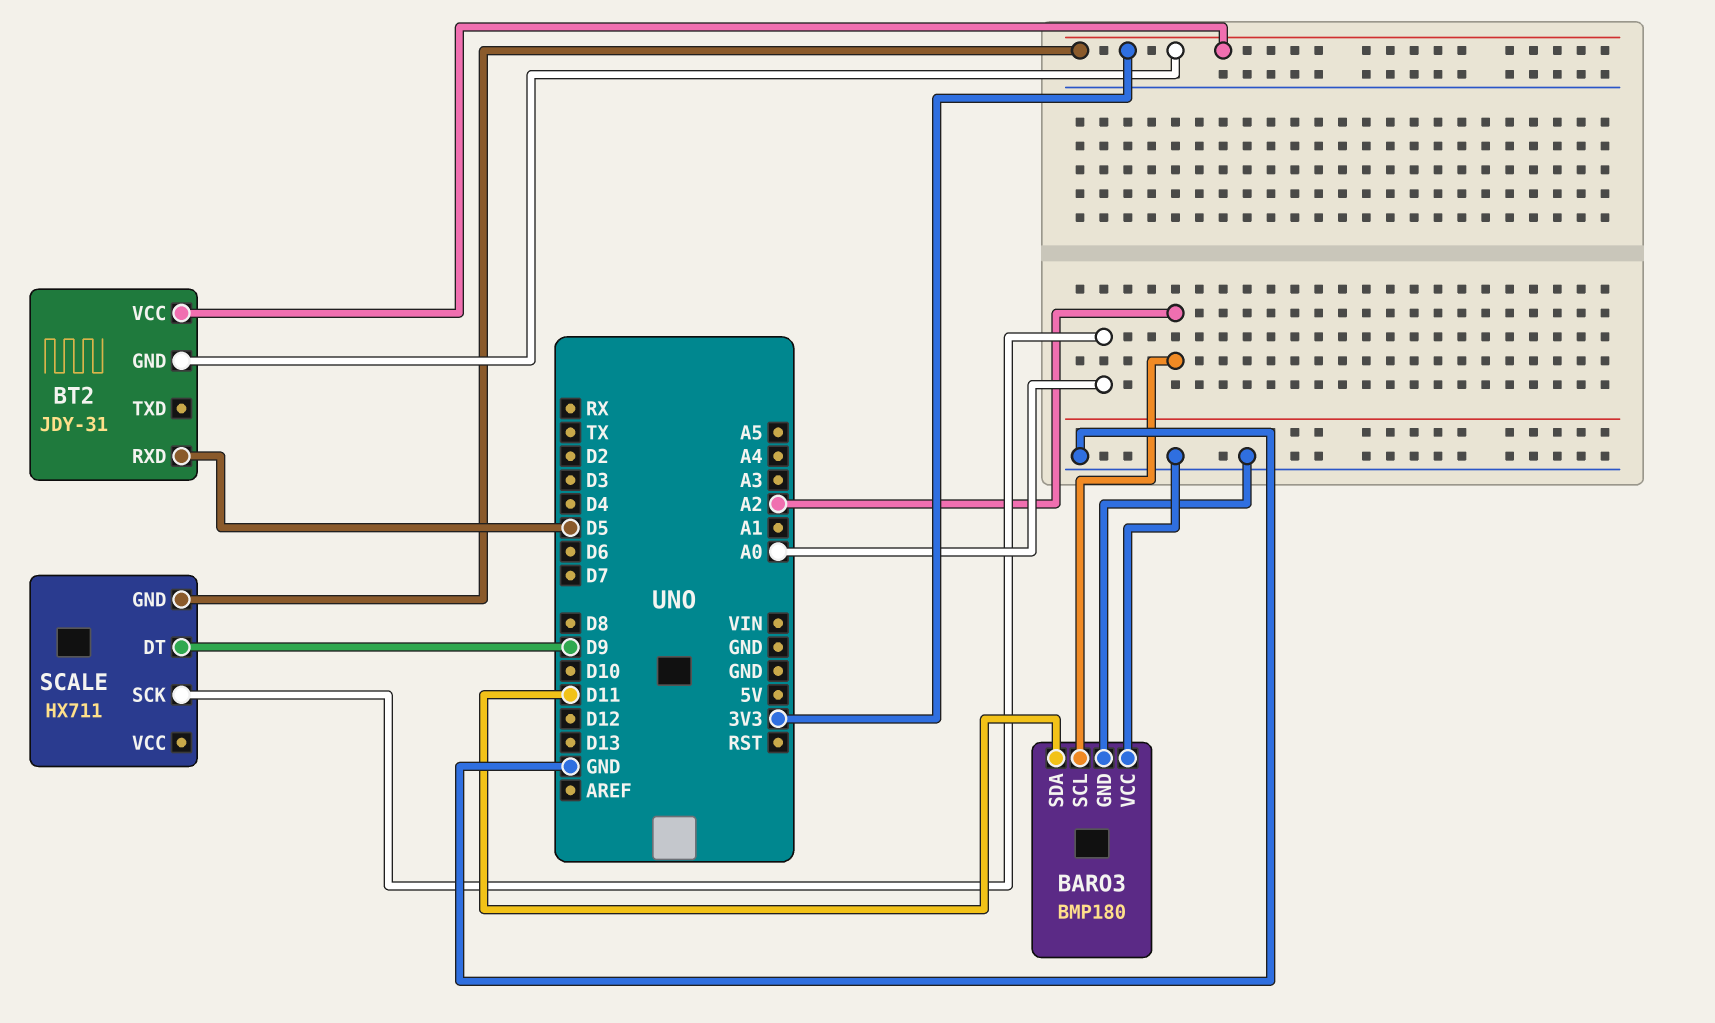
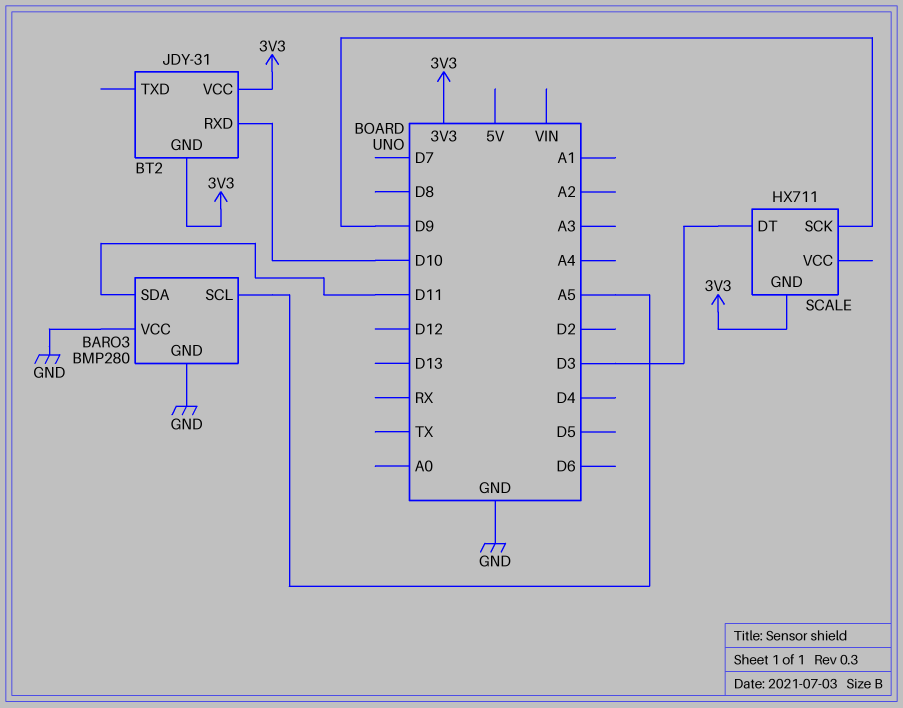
BARO3: BMP180 -> BMP280
BARO3 pin SCL: A2 -> A5
BT2 pin RXD: D5 -> D10
SCALE pin DT: D9 -> D3
SCALE pin SCK: A0 -> D9

